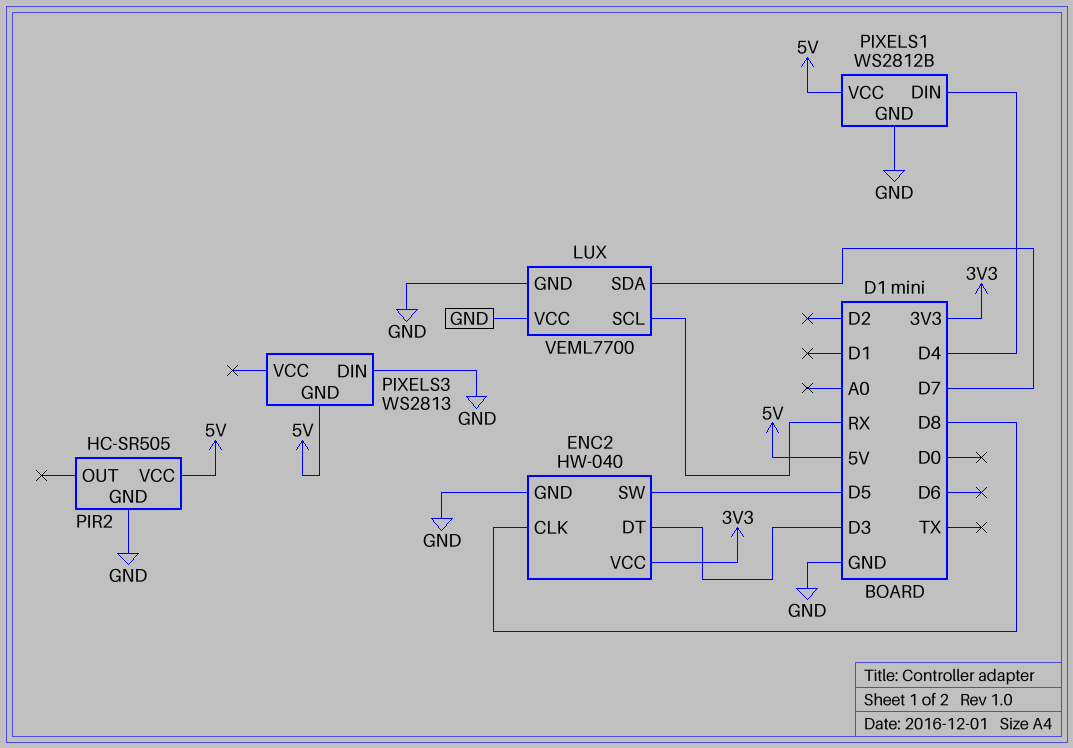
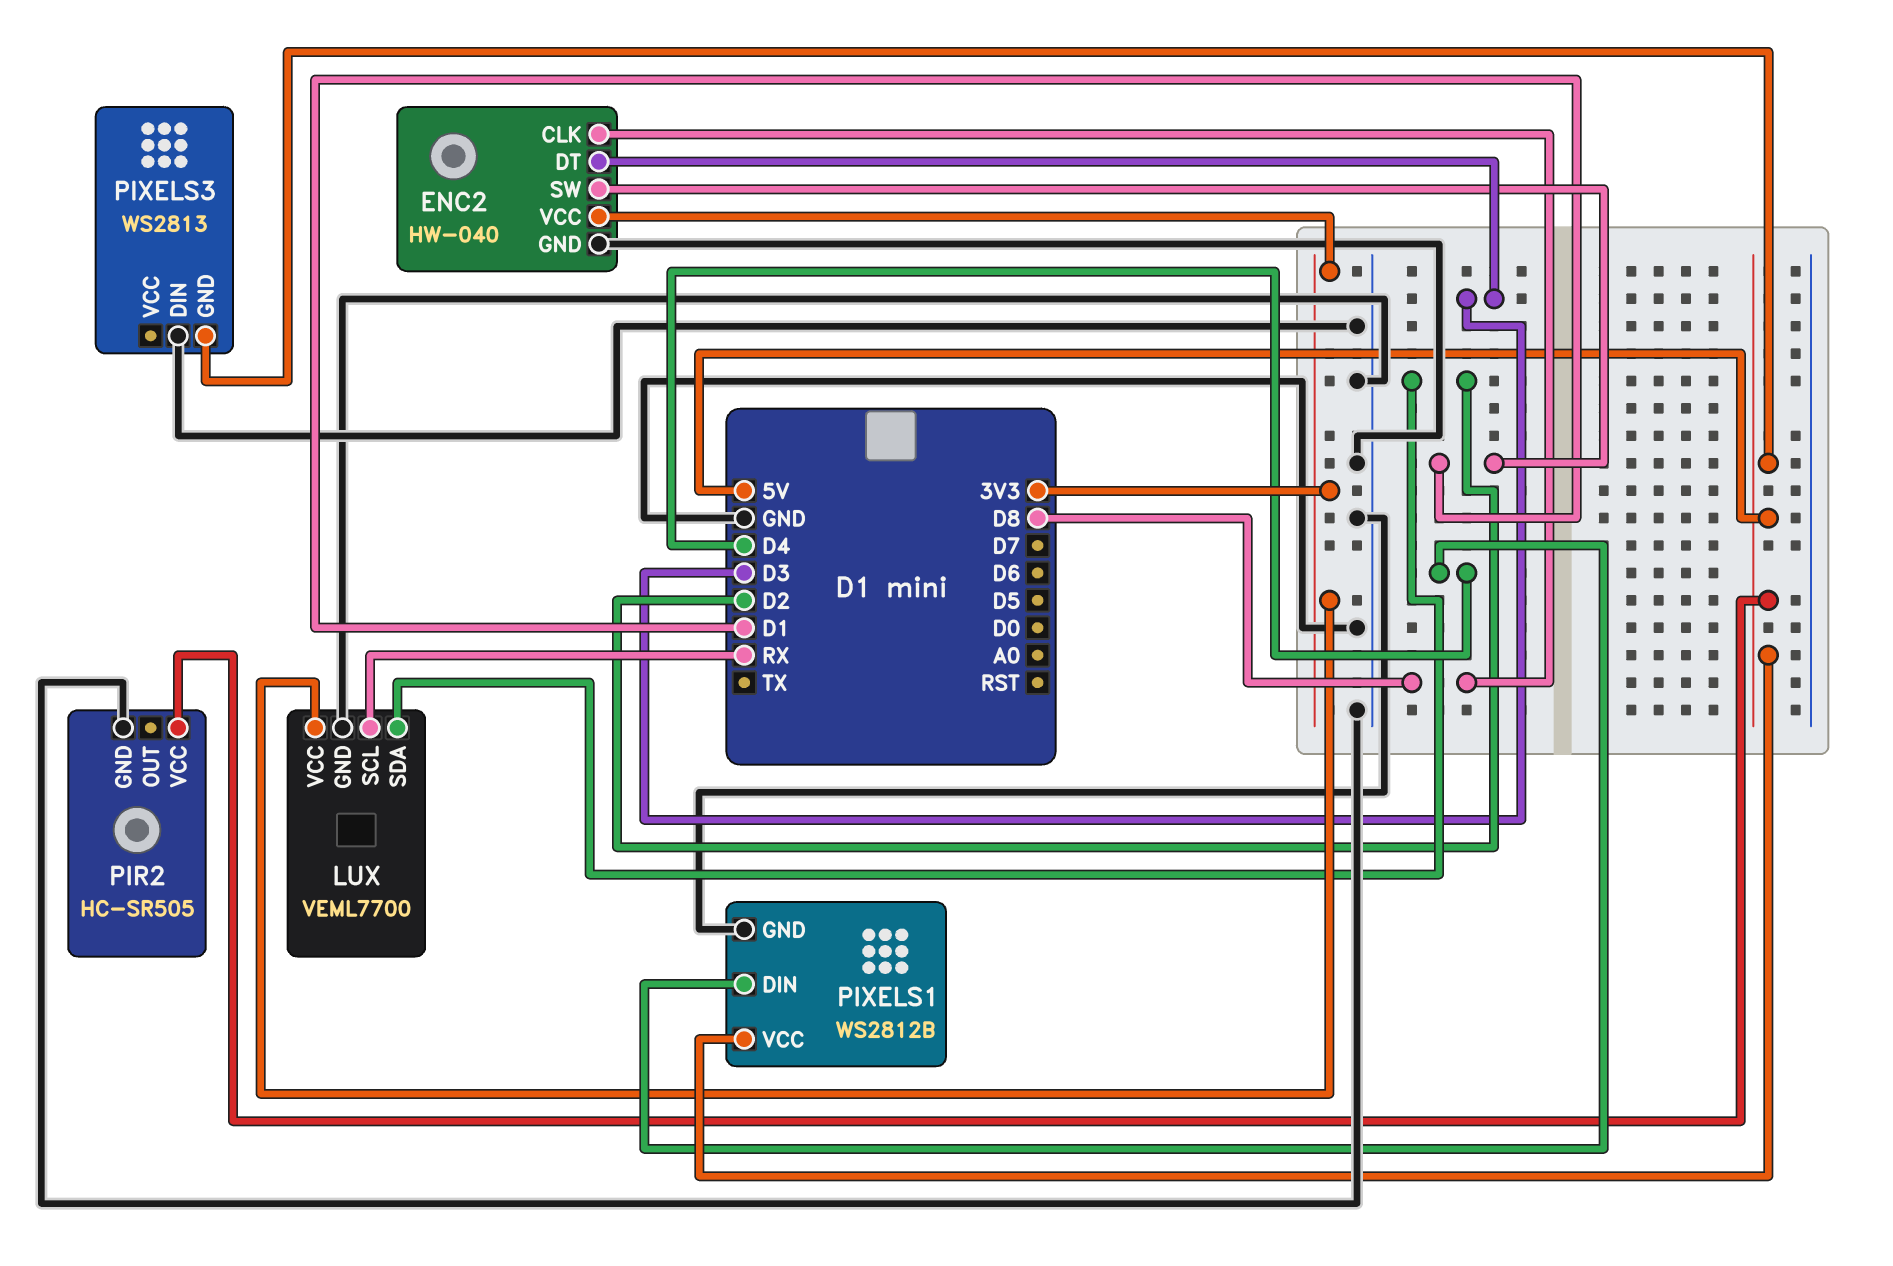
ENC2 pin SW: D5 -> D1
LUX pin SDA: D7 -> D2
LUX pin VCC: GND -> 3V3

